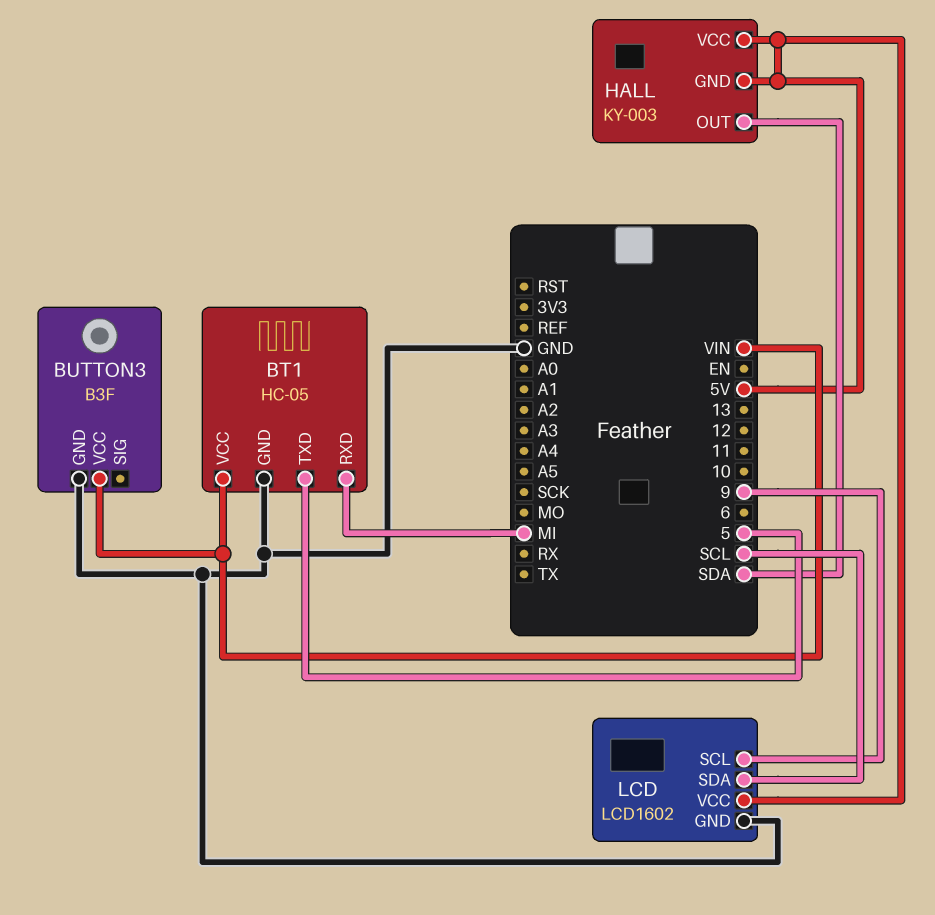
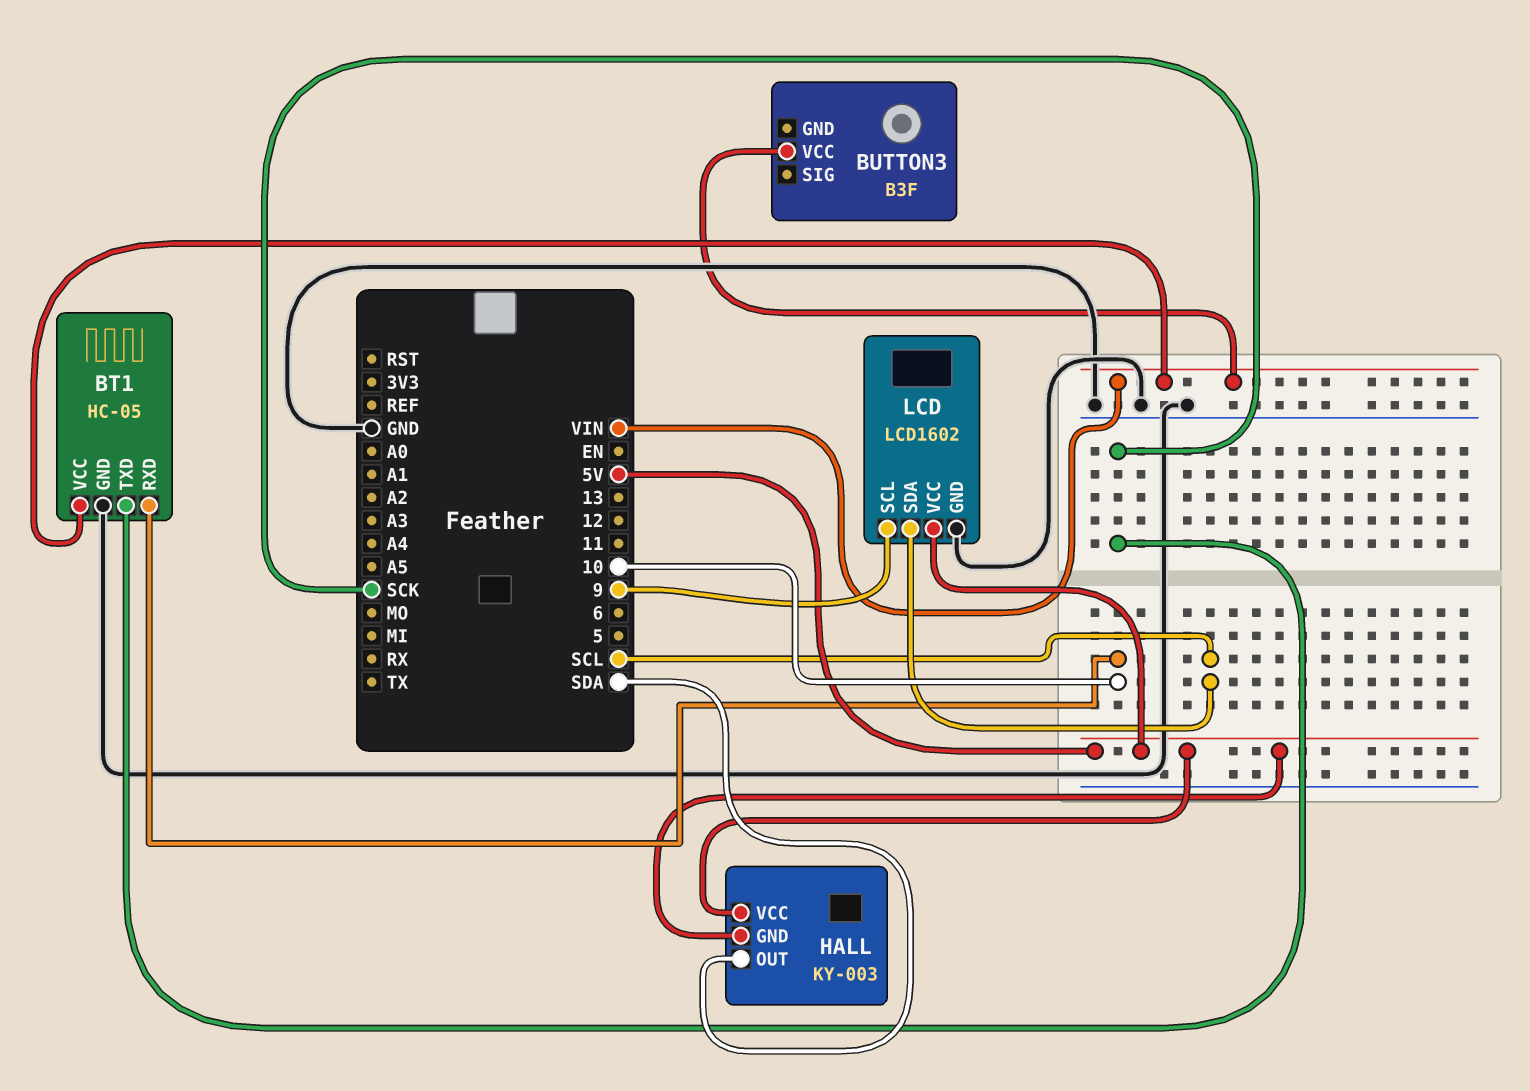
BT1 pin RXD: MI -> 10
BT1 pin TXD: 5 -> SCK
BUTTON3 pin GND: GND -> none

